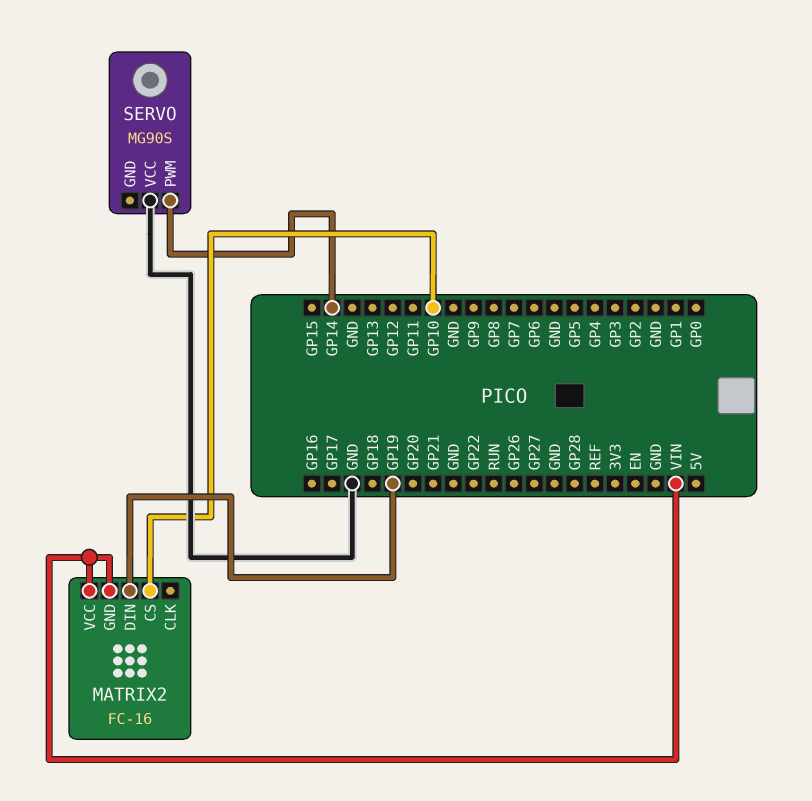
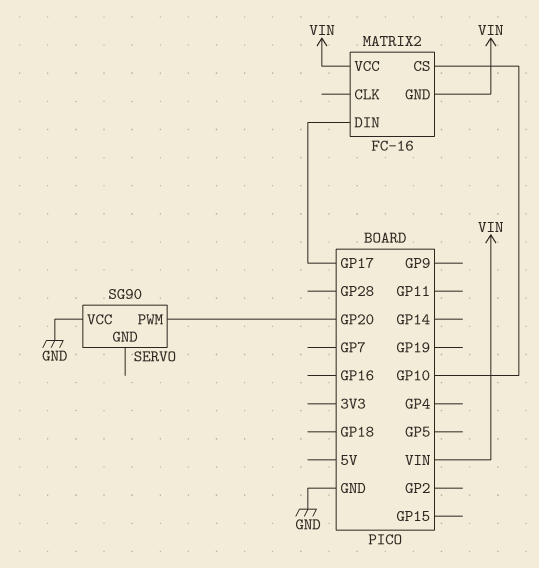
MATRIX2 pin DIN: GP19 -> GP17
SERVO: MG90S -> SG90
SERVO pin PWM: GP14 -> GP20

